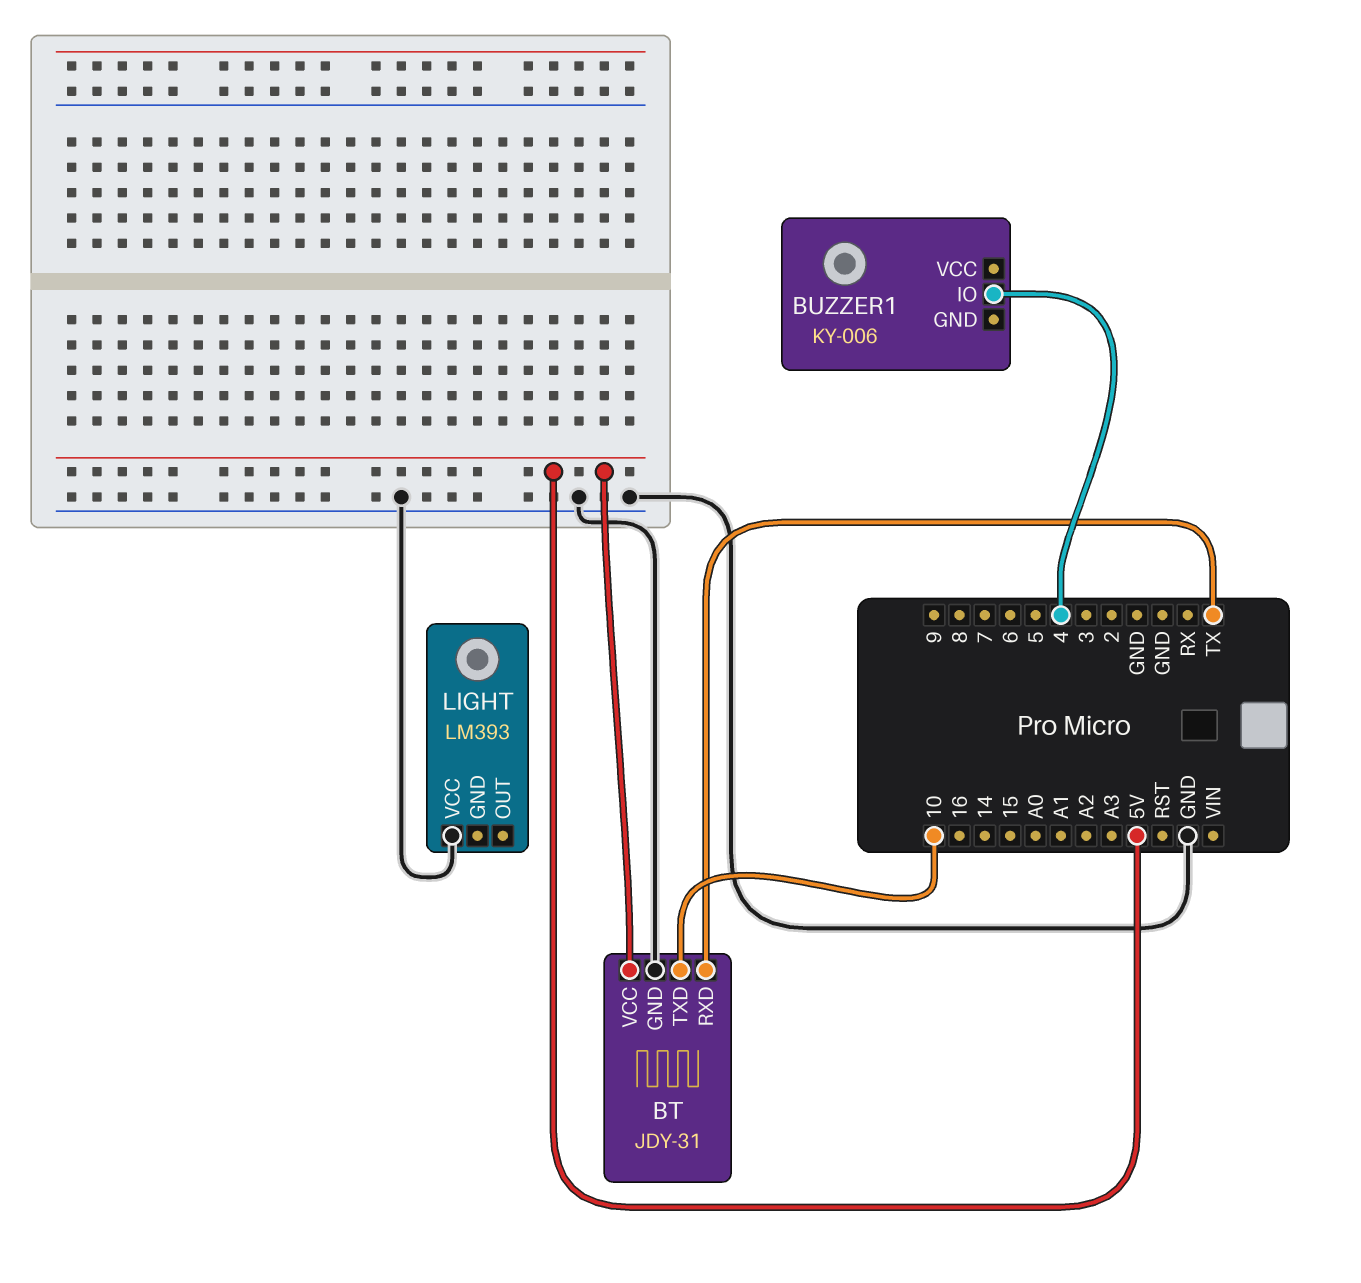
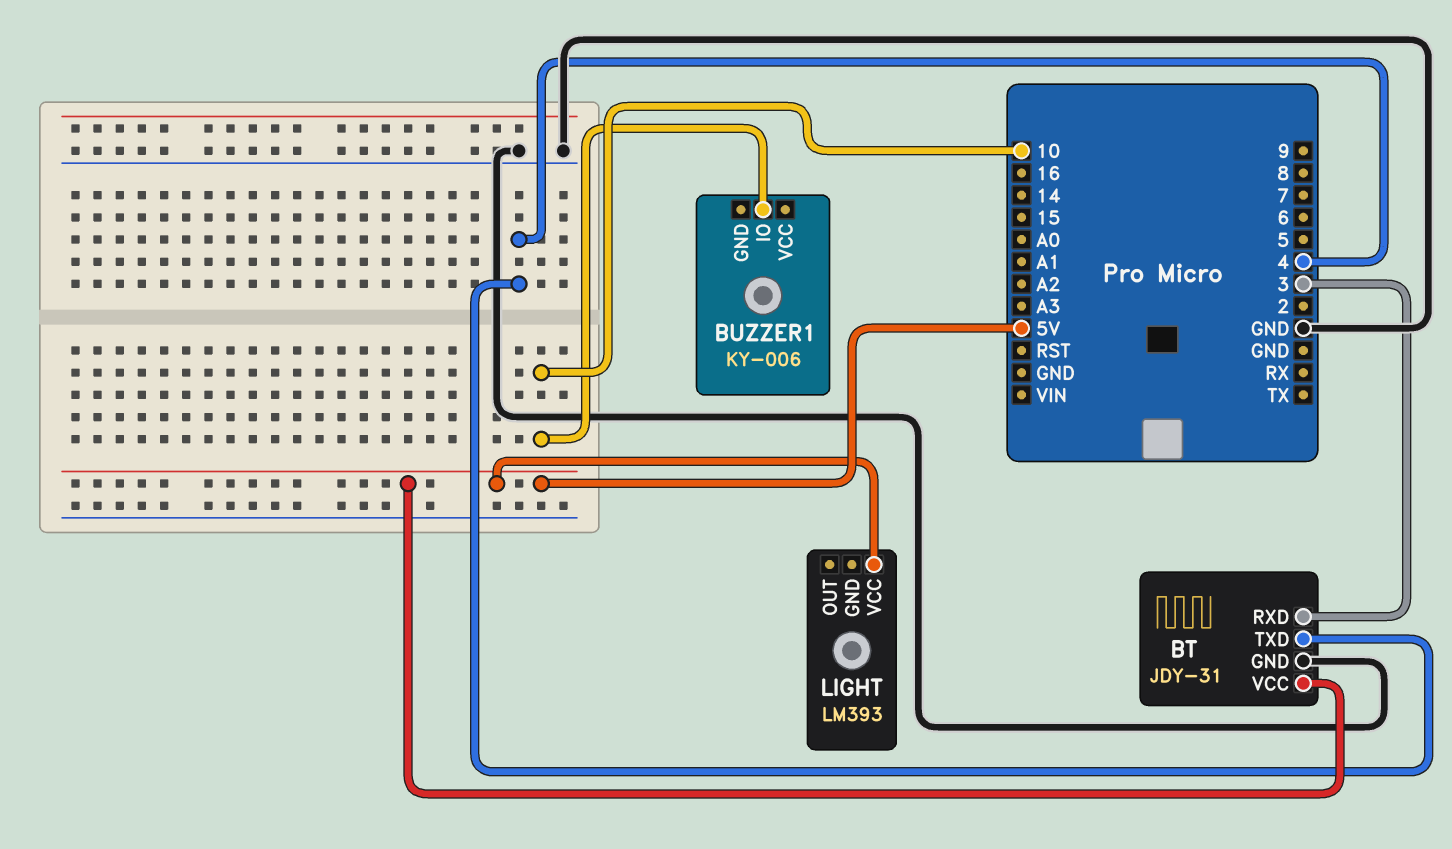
BT pin RXD: TX -> 3
BT pin TXD: 10 -> 4
BUZZER1 pin IO: 4 -> 10
LIGHT pin VCC: GND -> 5V

